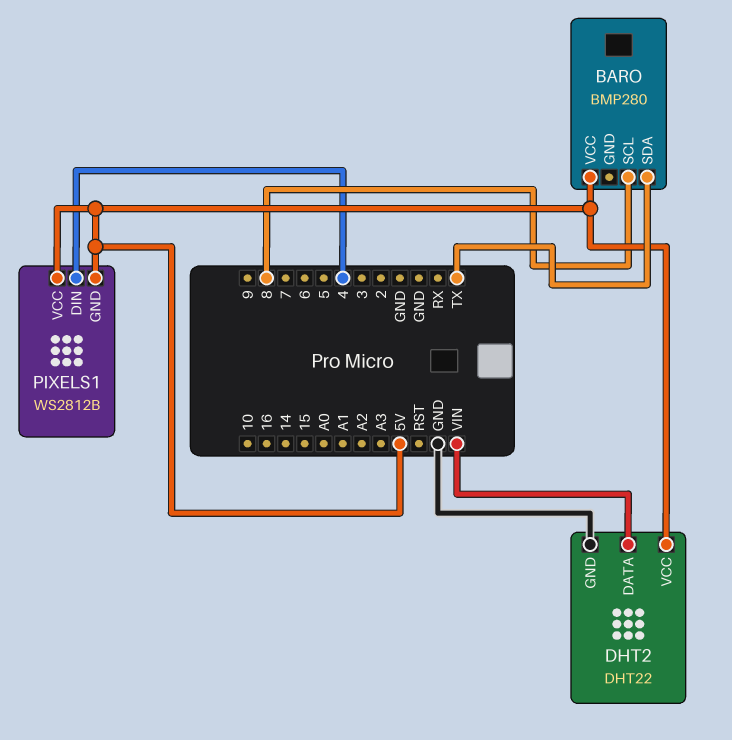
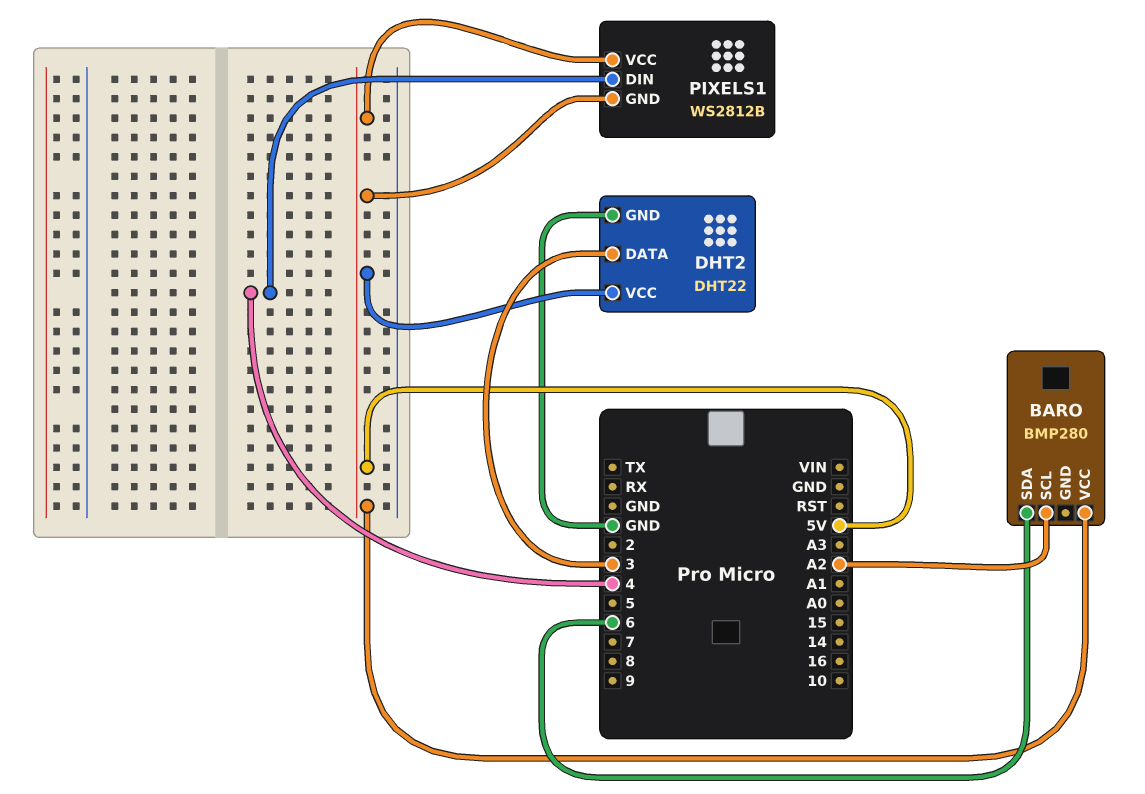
BARO pin SCL: 8 -> A2
BARO pin SDA: TX -> 6
DHT2 pin DATA: VIN -> 3

